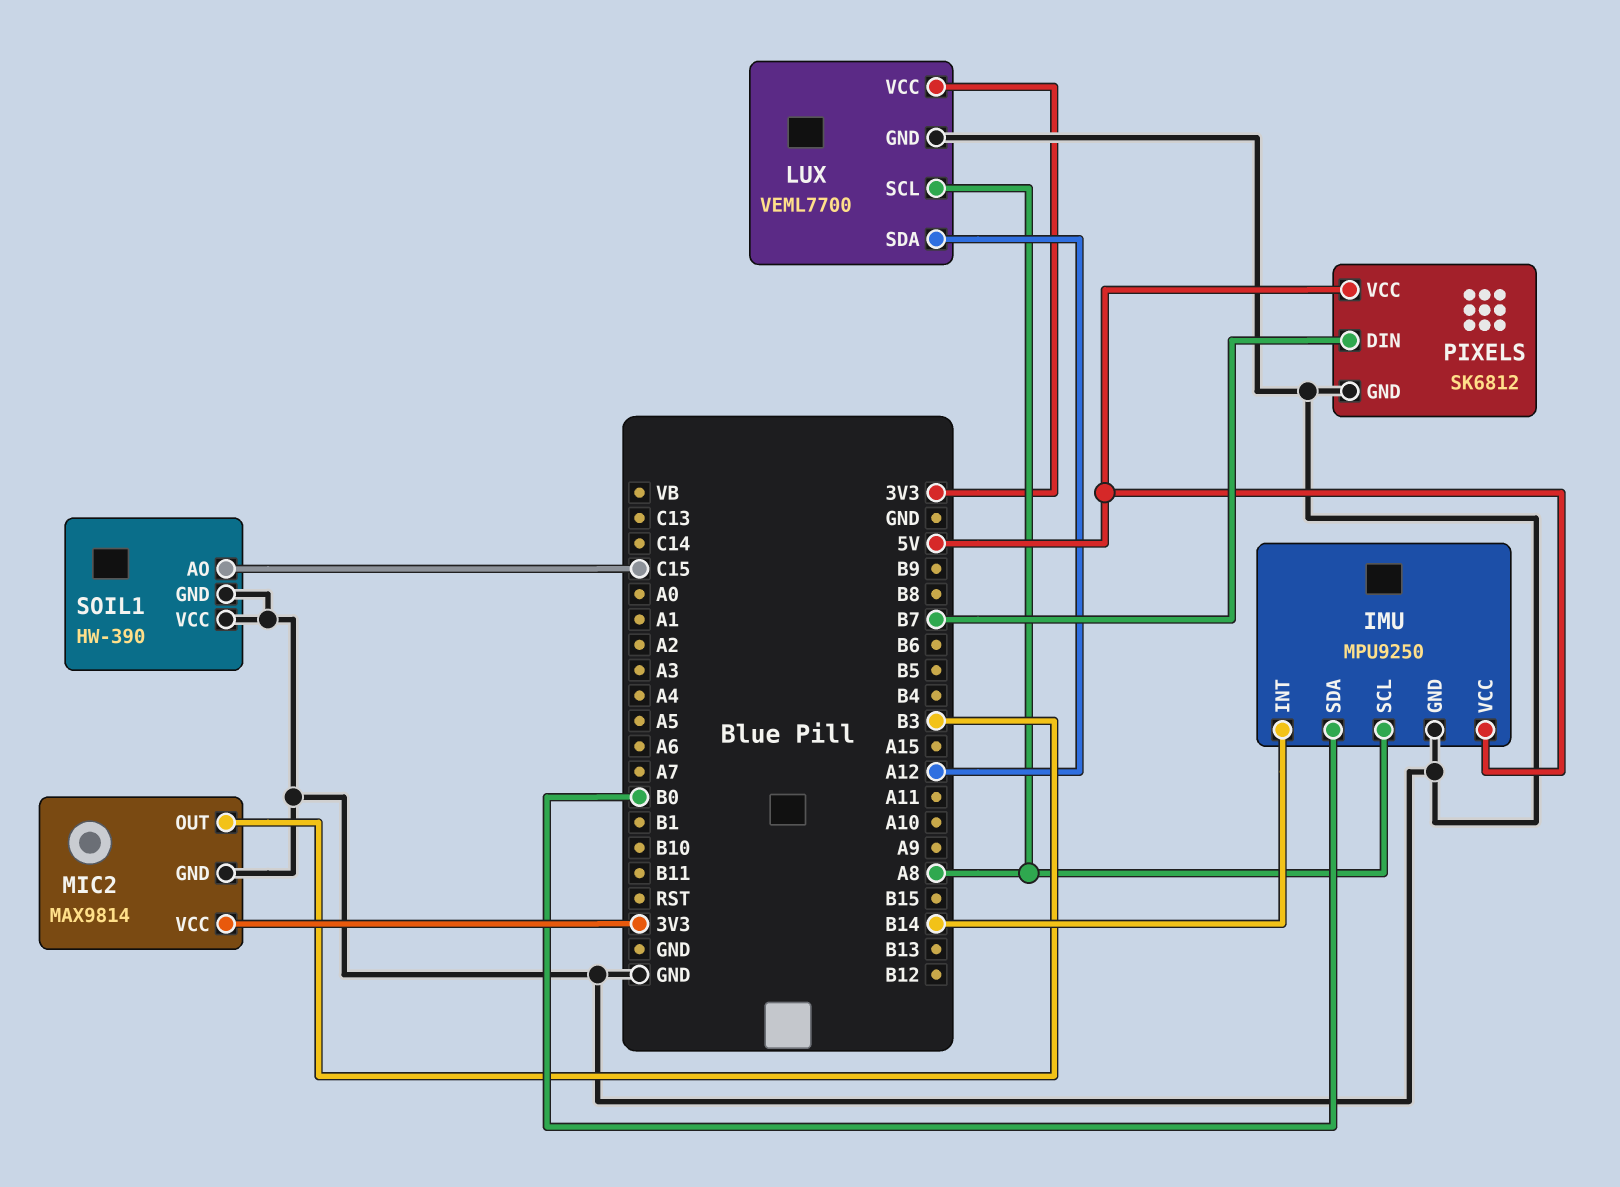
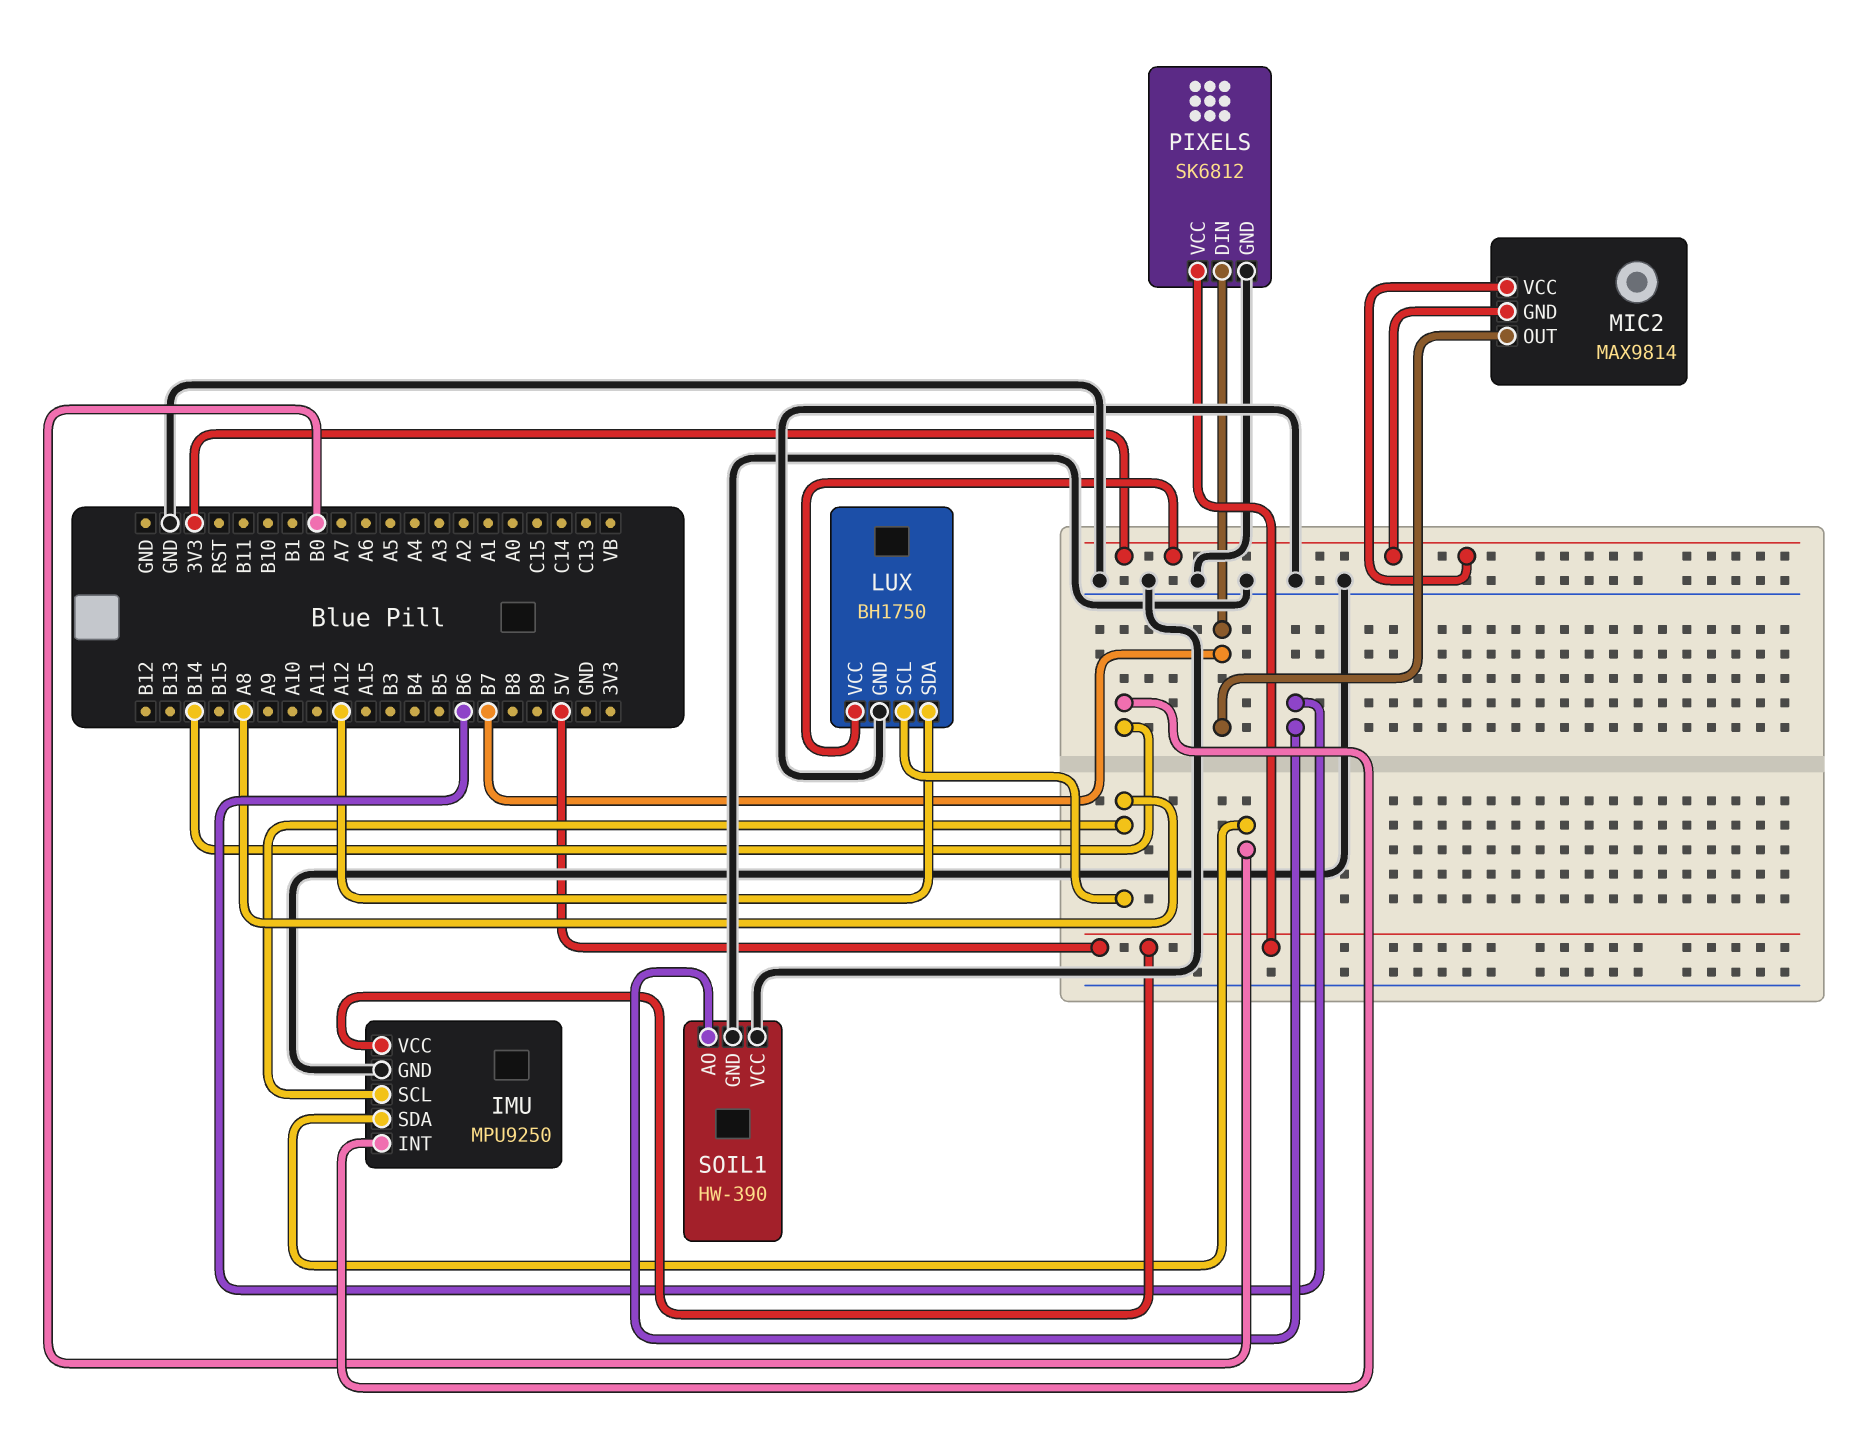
LUX: VEML7700 -> BH1750
MIC2 pin GND: GND -> 3V3
MIC2 pin OUT: B3 -> B7
SOIL1 pin AO: C15 -> B6

